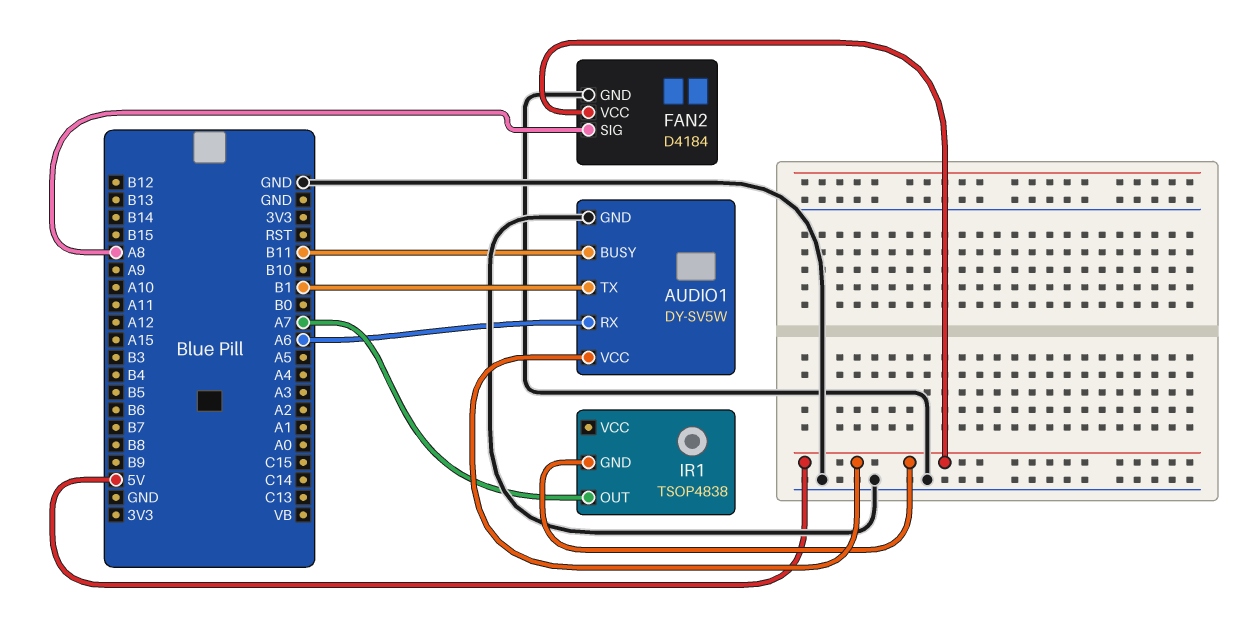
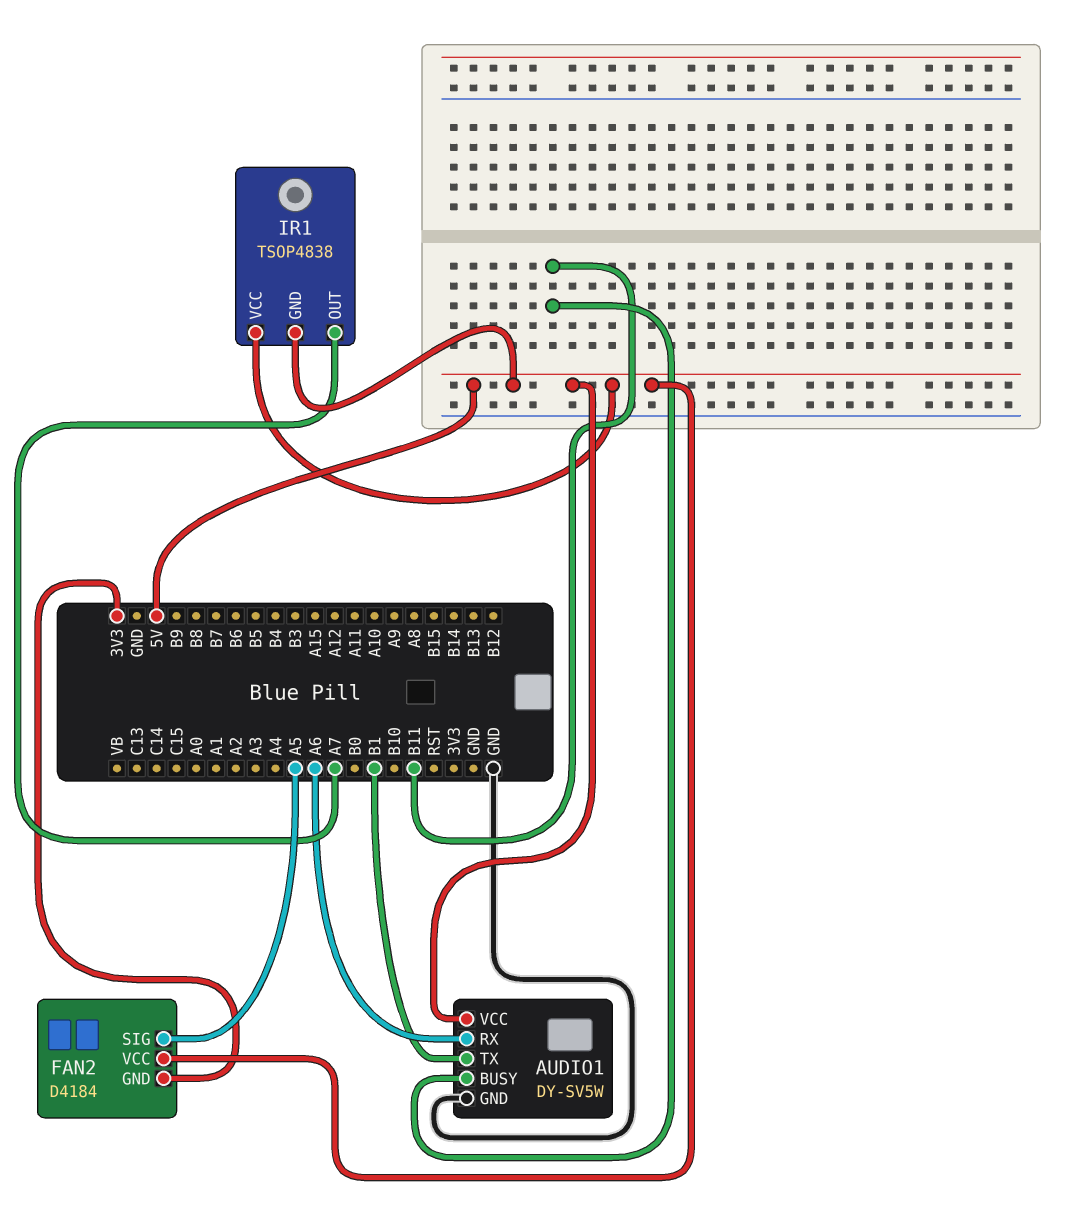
FAN2 pin GND: GND -> 3V3
FAN2 pin SIG: A8 -> A5
IR1 pin VCC: none -> 5V

